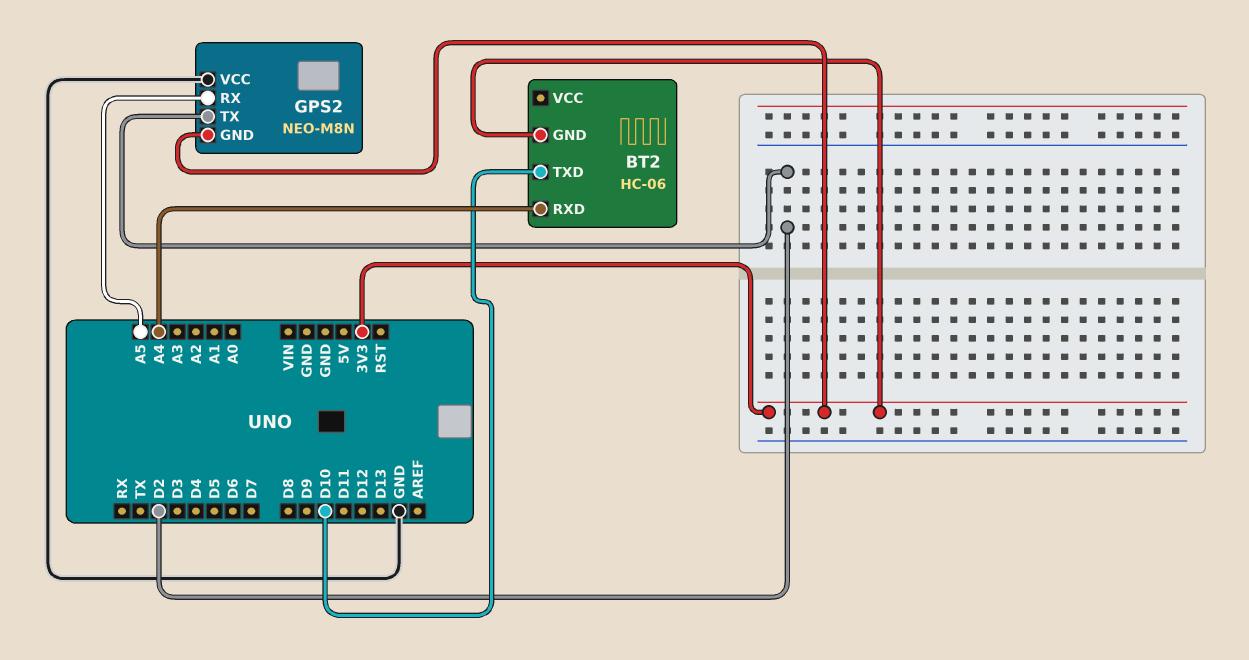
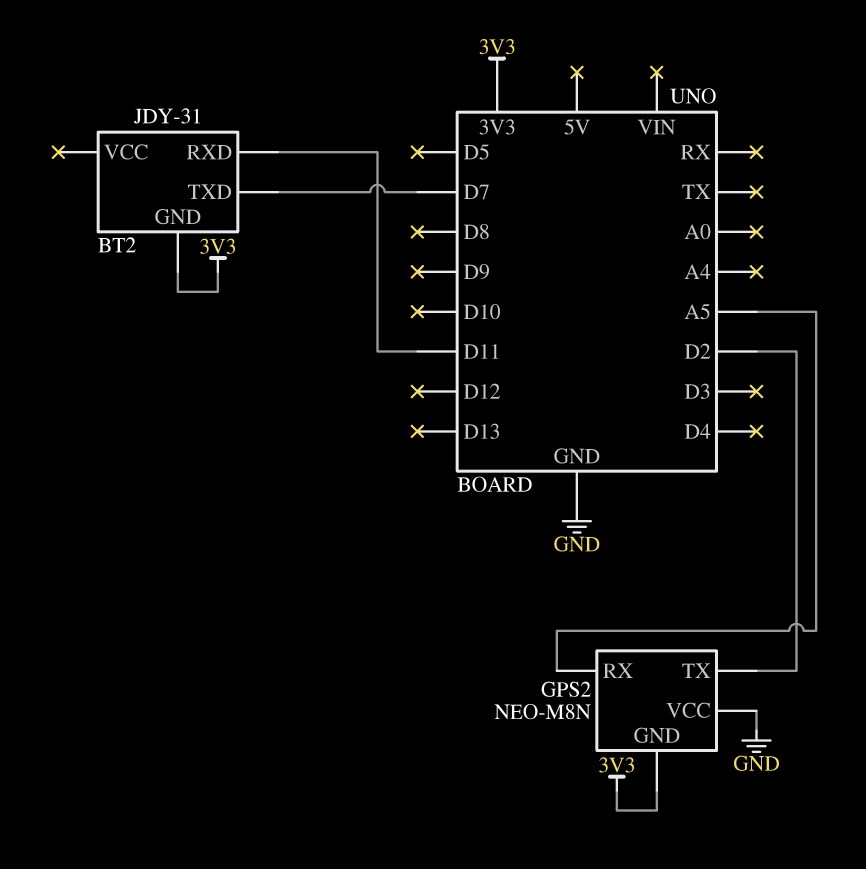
BT2: HC-06 -> JDY-31
BT2 pin RXD: A4 -> D11
BT2 pin TXD: D10 -> D7

